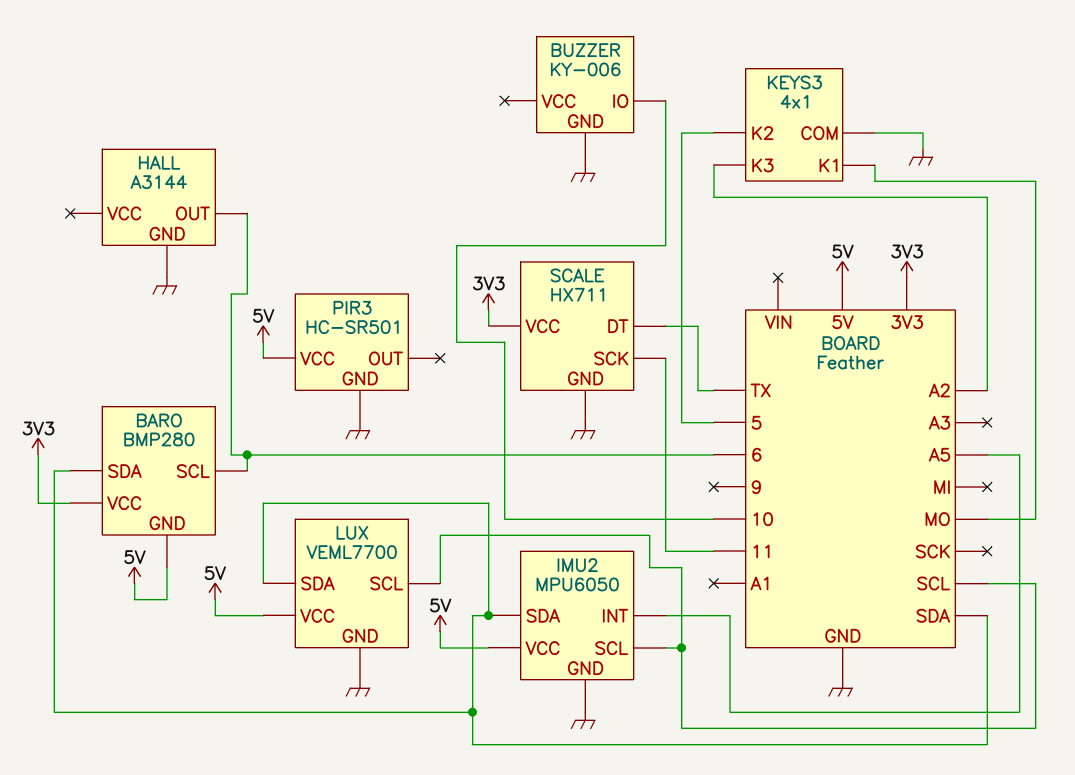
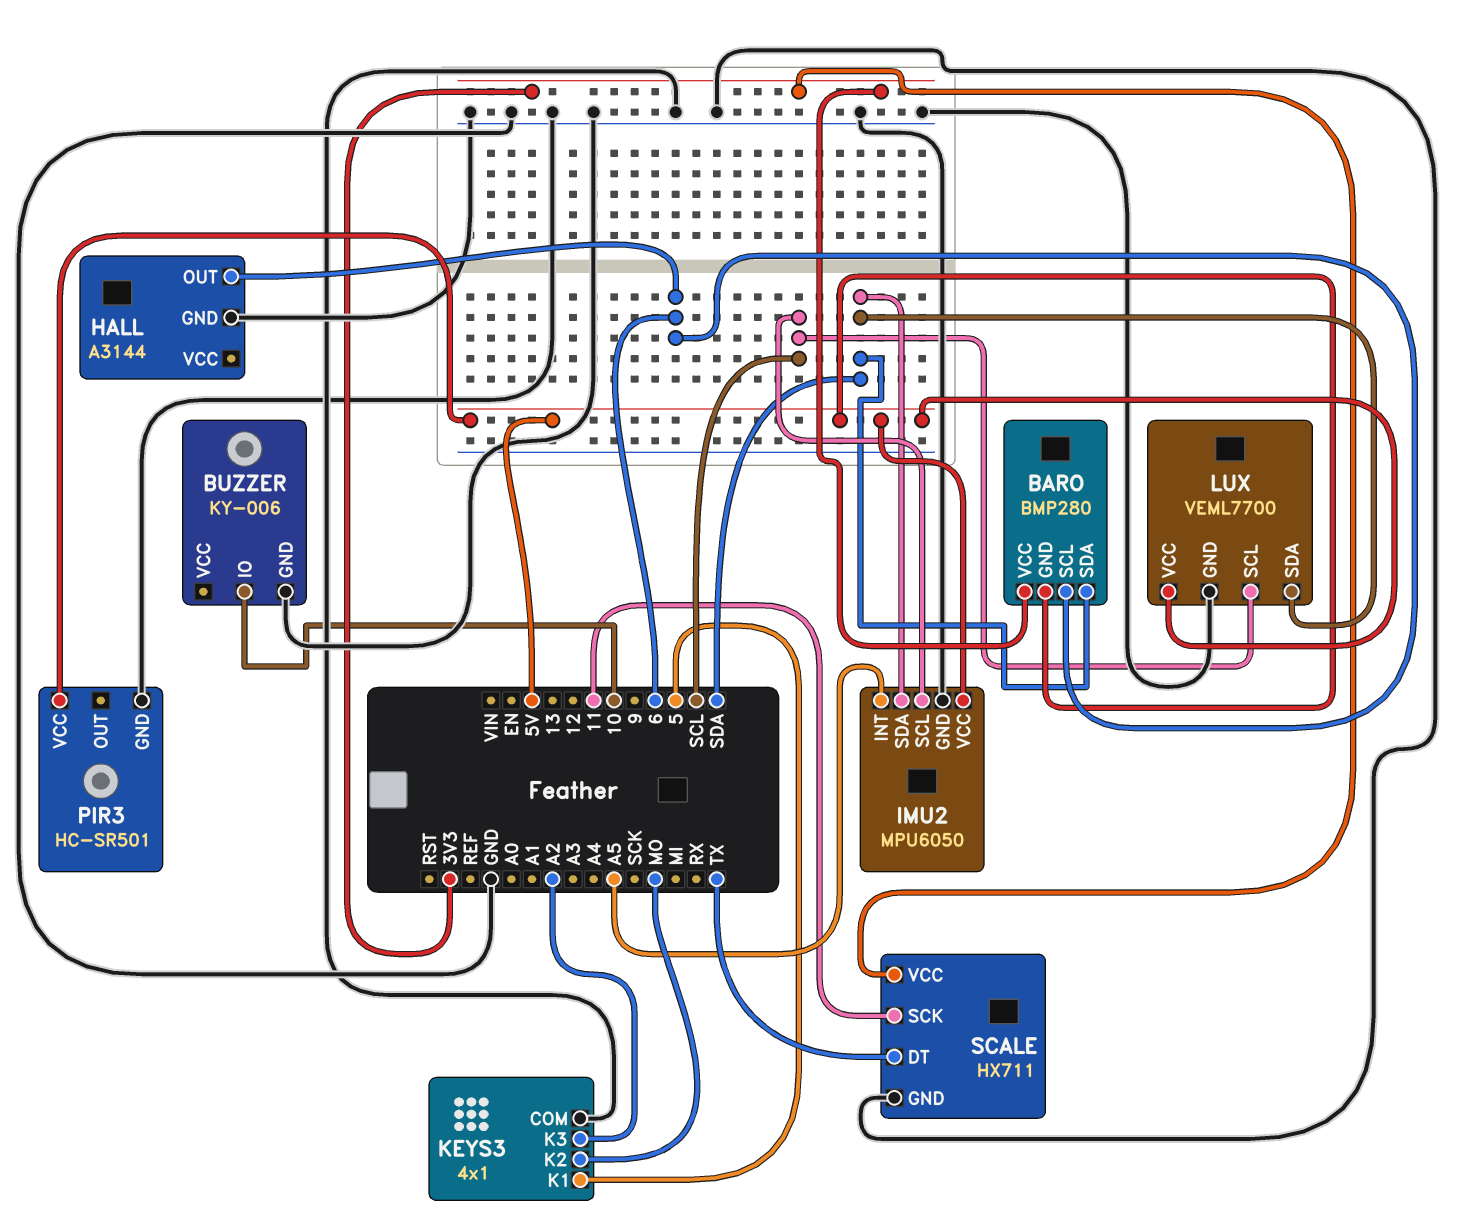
KEYS3 pin K1: MO -> 5
KEYS3 pin K2: 5 -> MO

